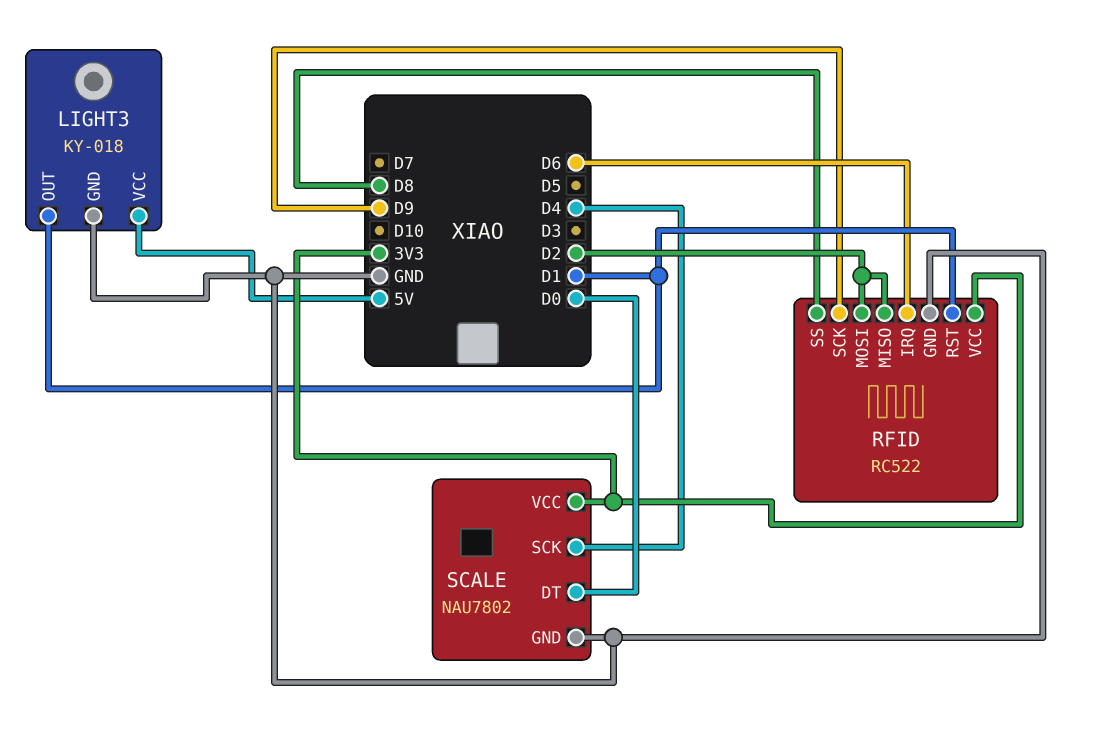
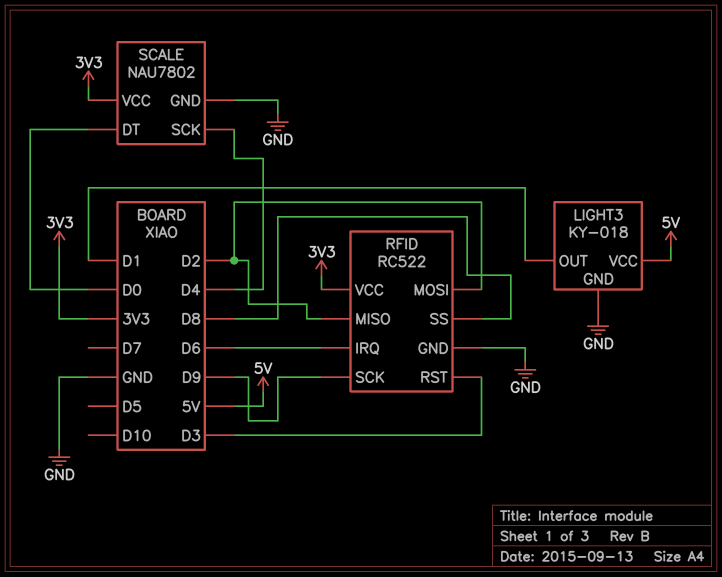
RFID pin RST: D1 -> D3

